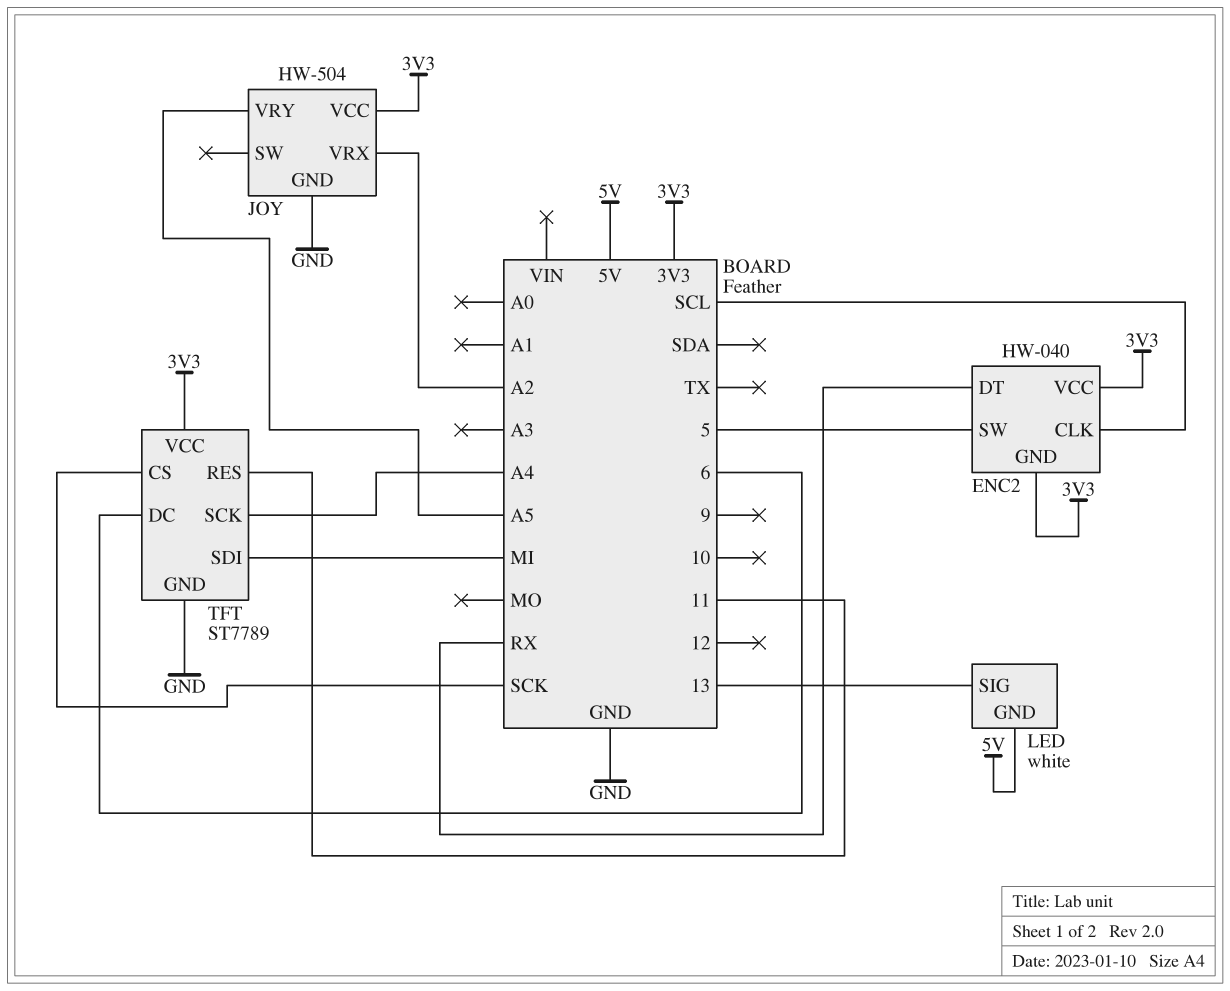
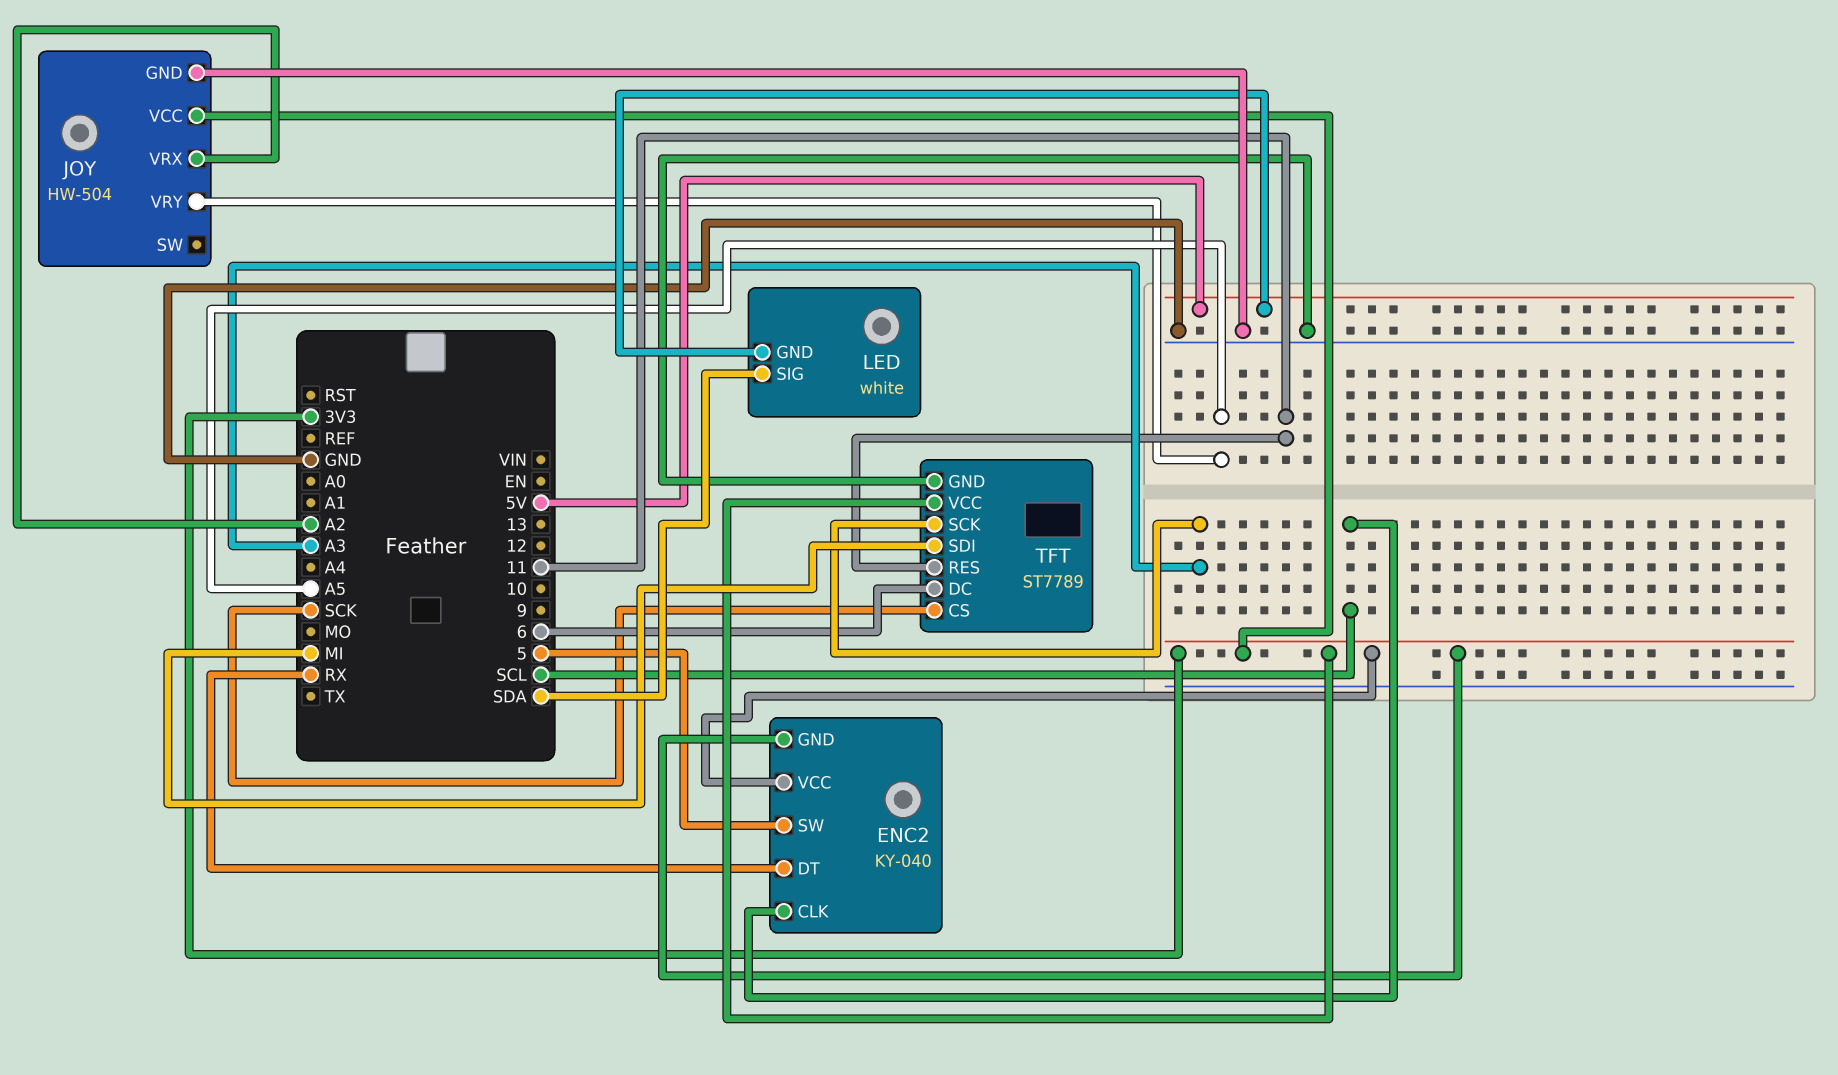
ENC2: HW-040 -> KY-040
LED pin SIG: 13 -> SDA
TFT pin SCK: A4 -> A3

